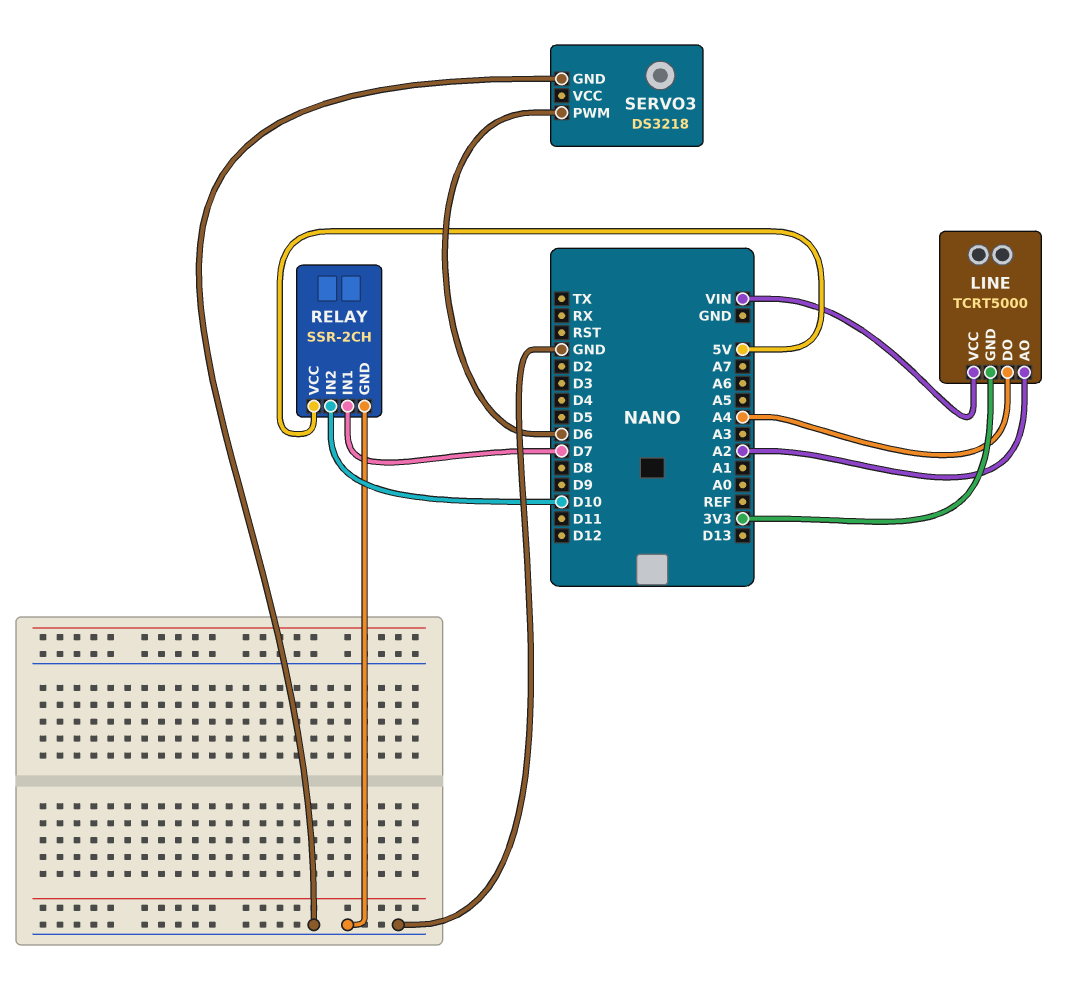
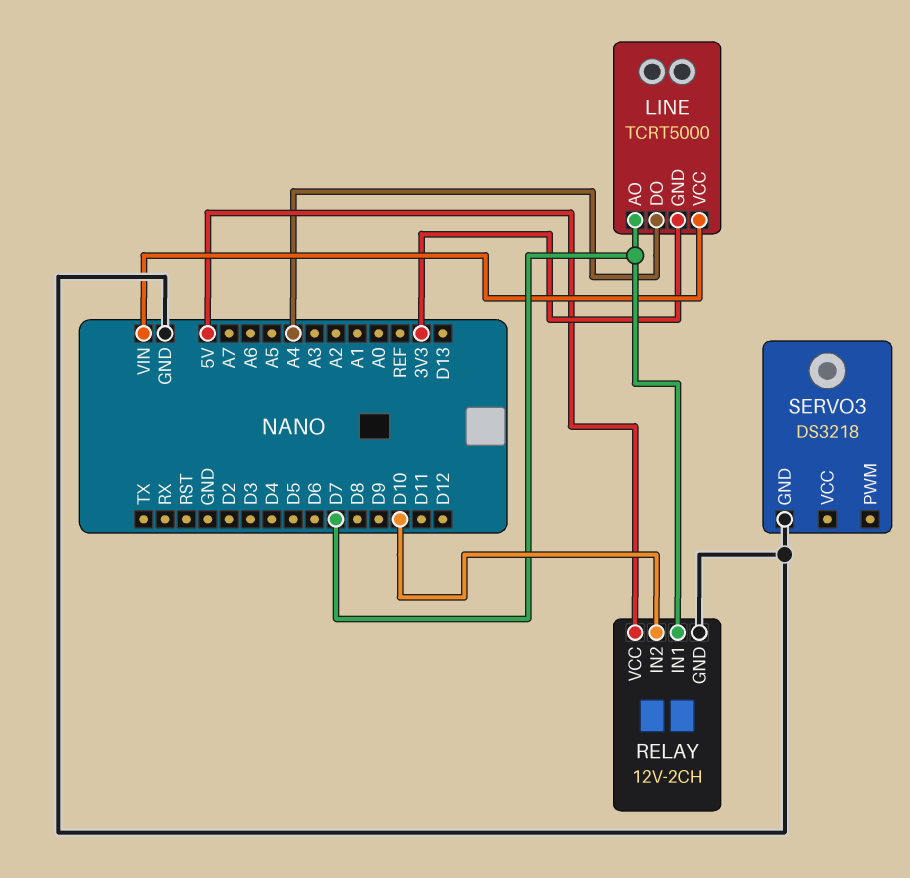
LINE pin AO: A2 -> D7
RELAY: SSR-2CH -> 12V-2CH
SERVO3 pin PWM: D6 -> none

